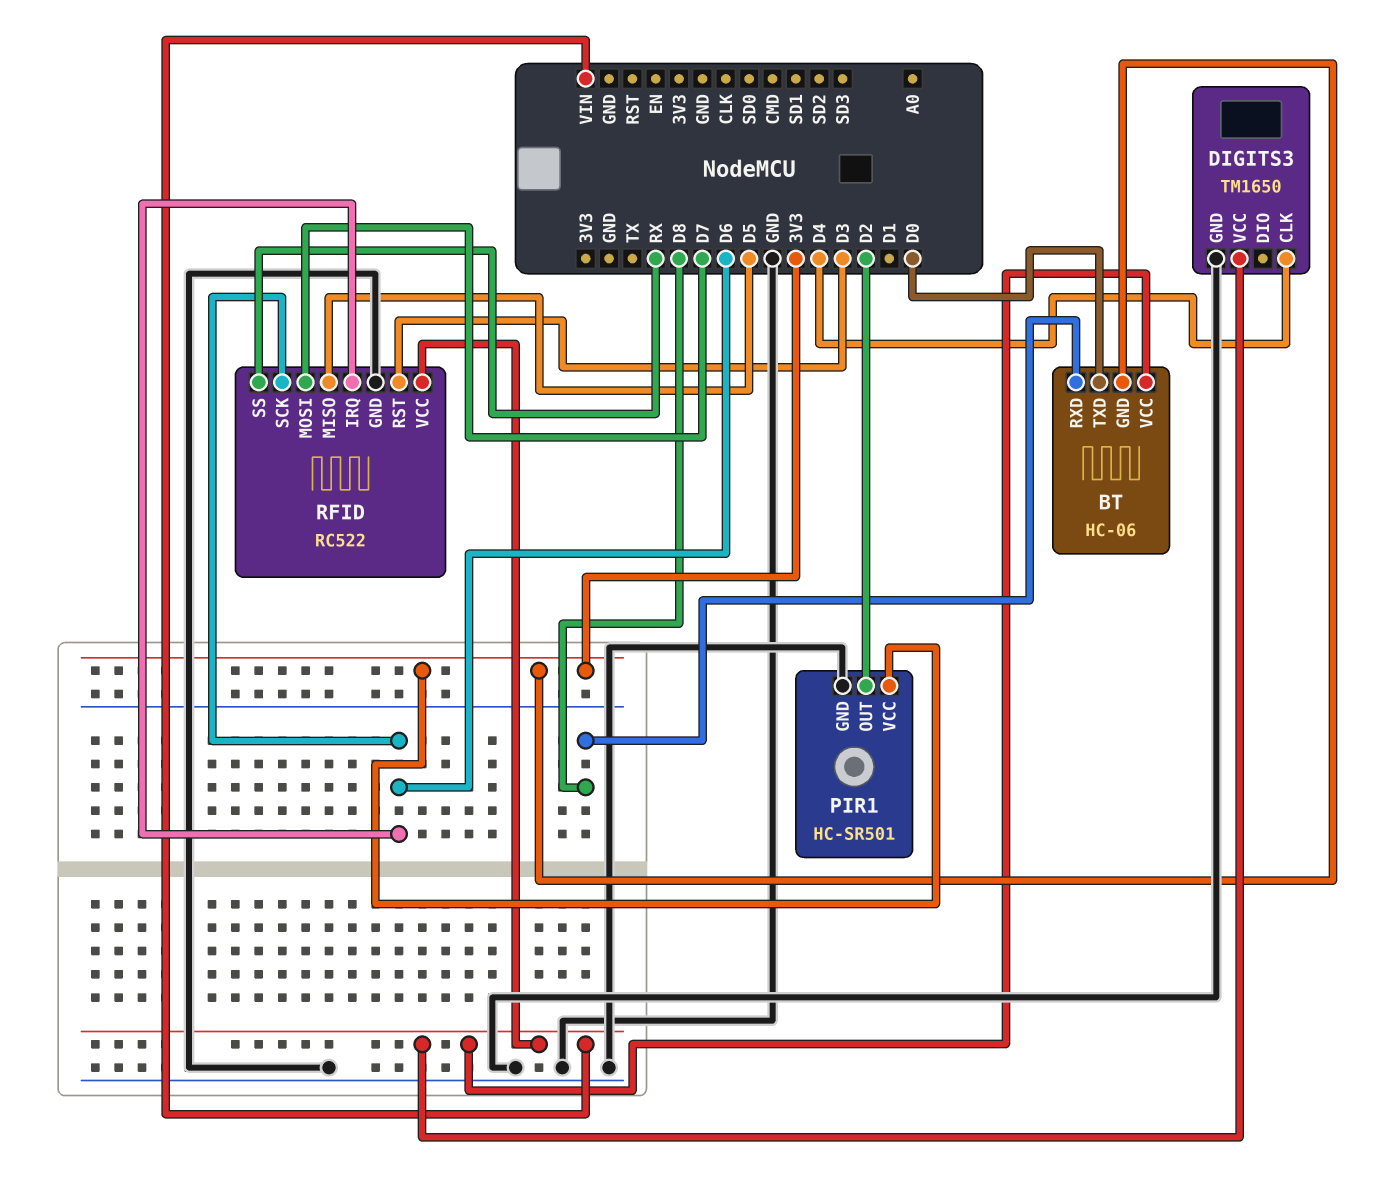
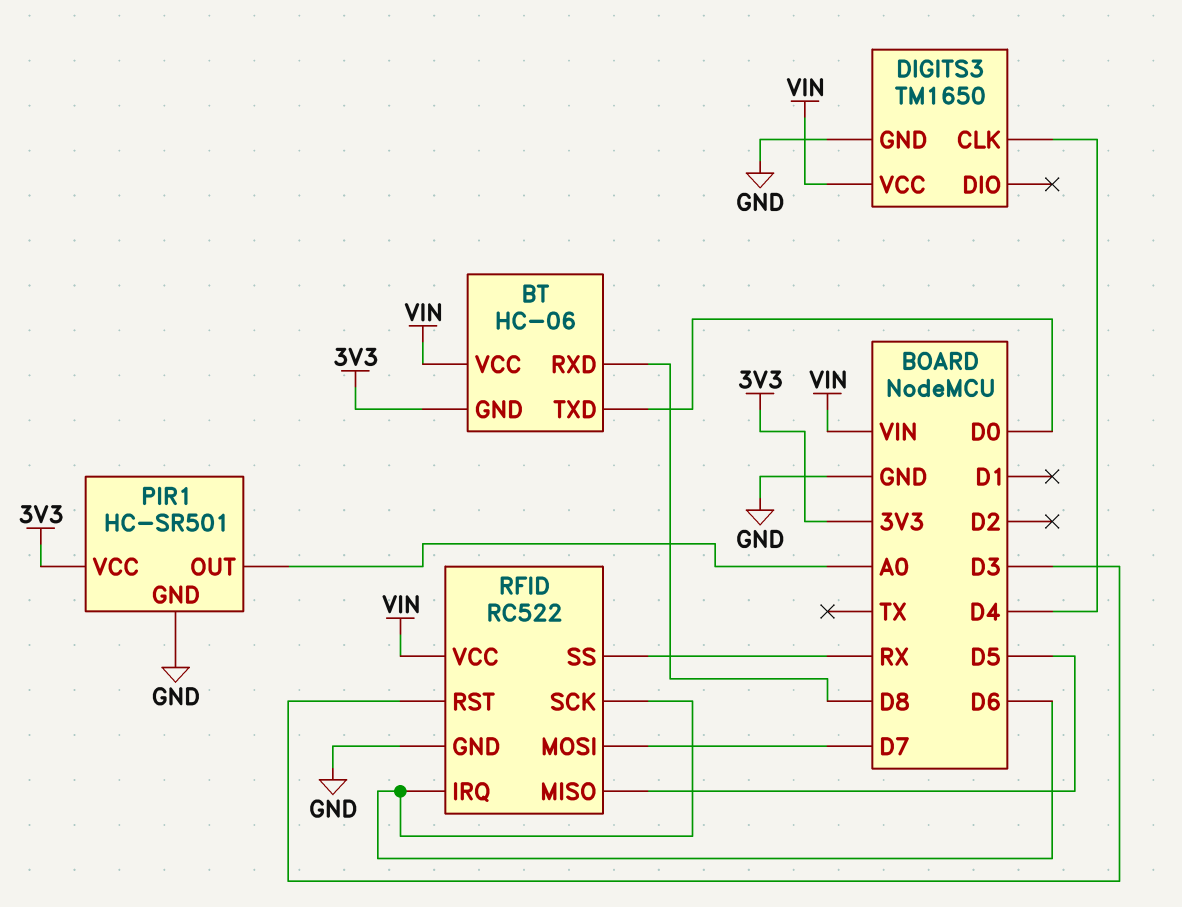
PIR1 pin OUT: D2 -> A0

